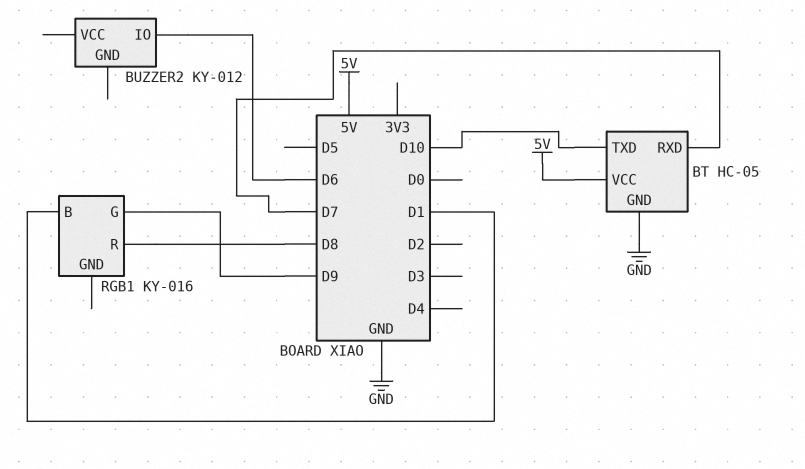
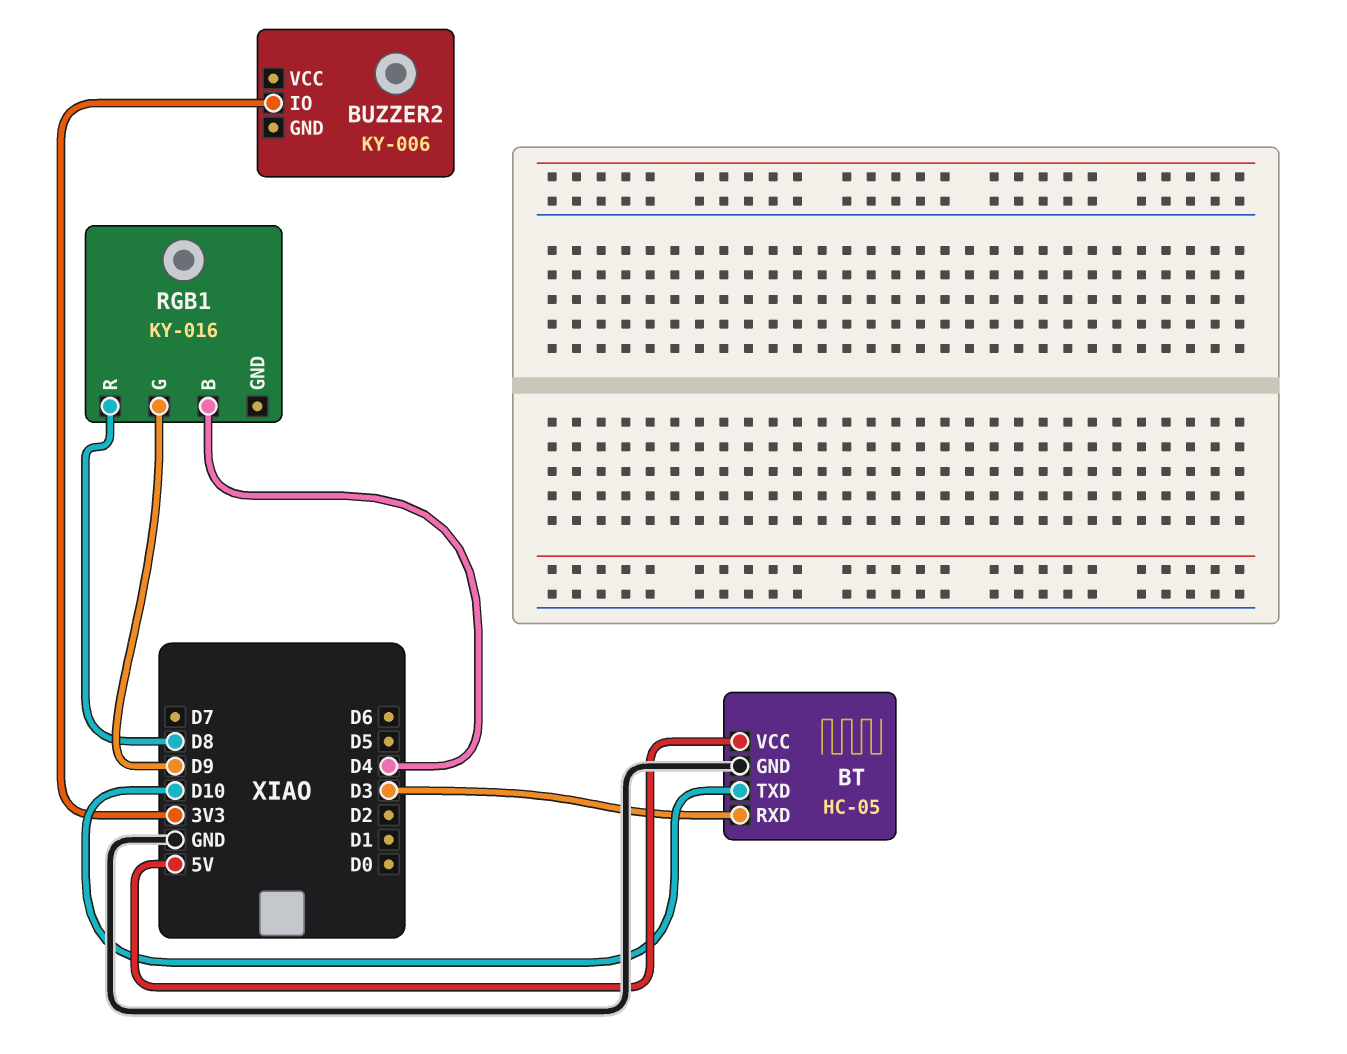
BT pin RXD: D7 -> D3
BUZZER2: KY-012 -> KY-006
BUZZER2 pin IO: D6 -> 3V3
RGB1 pin B: D1 -> D4

